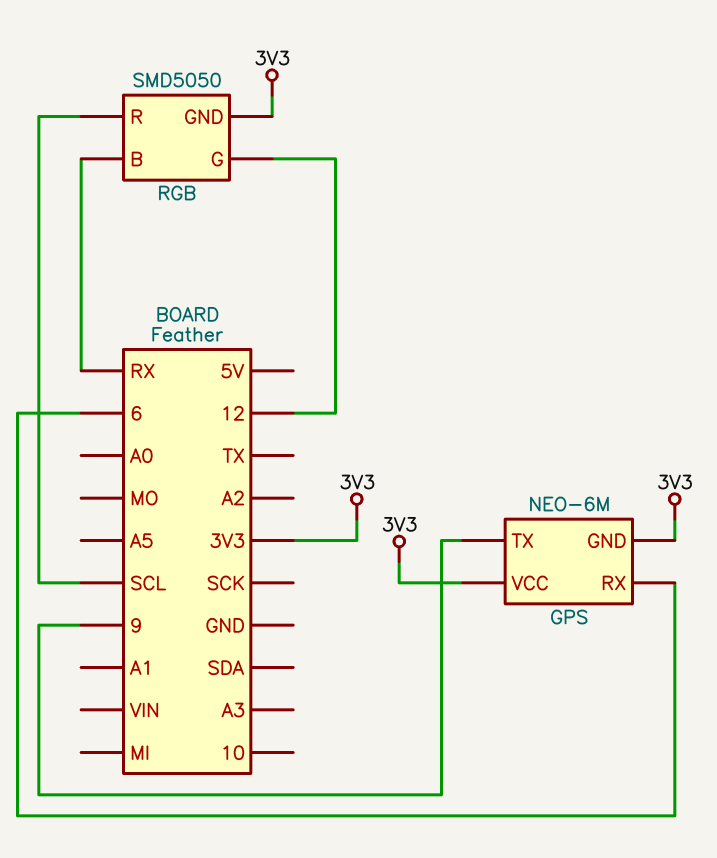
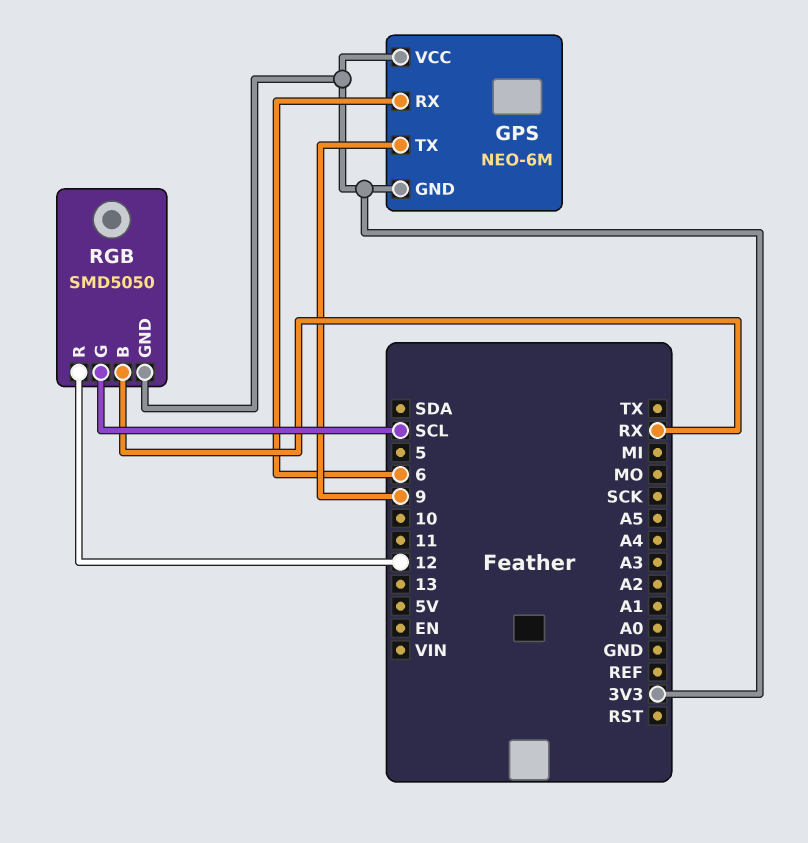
RGB pin G: 12 -> SCL
RGB pin R: SCL -> 12

